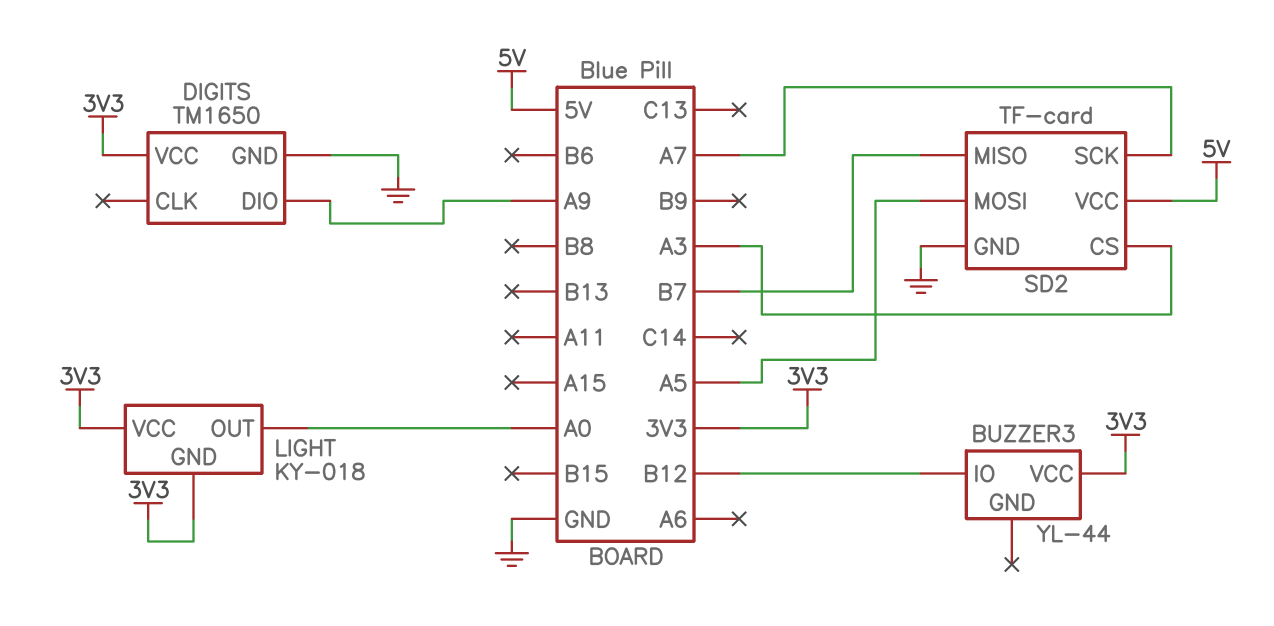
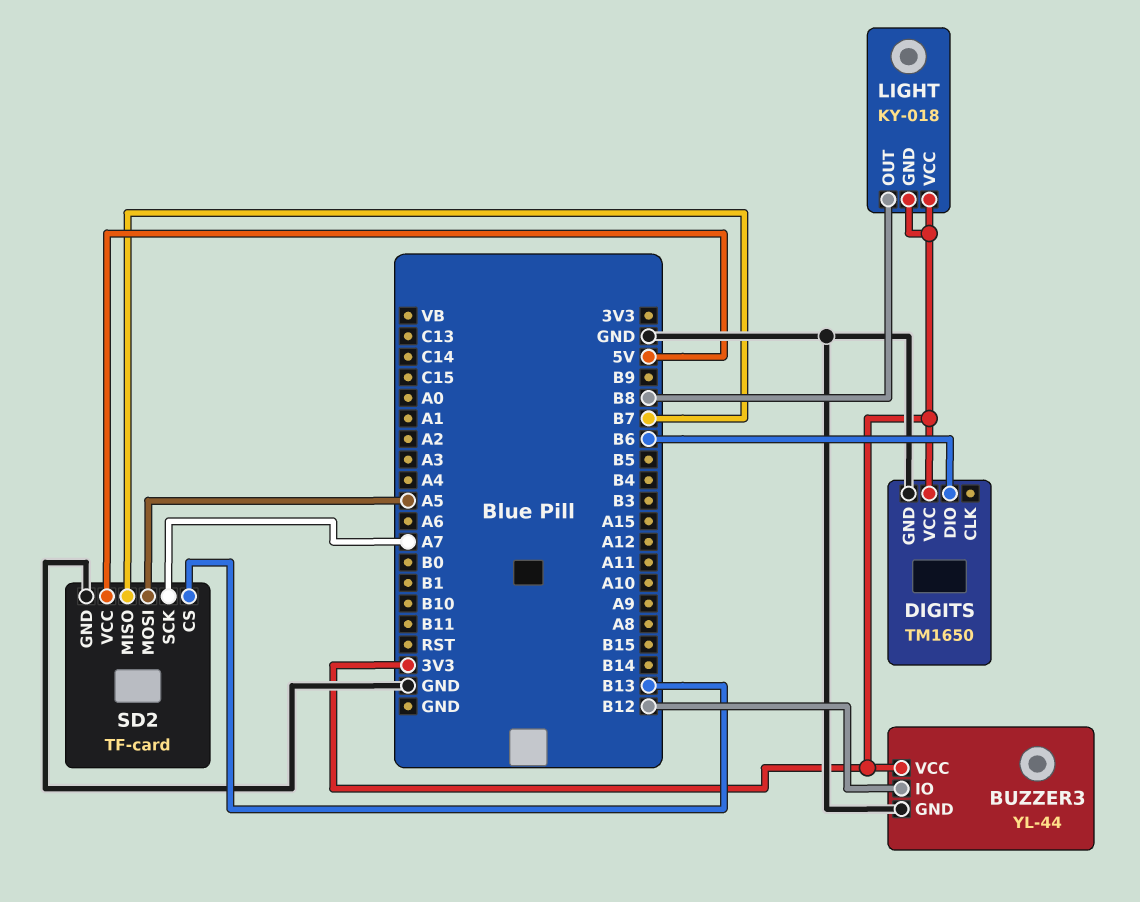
BUZZER3 pin GND: none -> GND
DIGITS pin DIO: A9 -> B6
LIGHT pin OUT: A0 -> B8
SD2 pin CS: A3 -> B13

